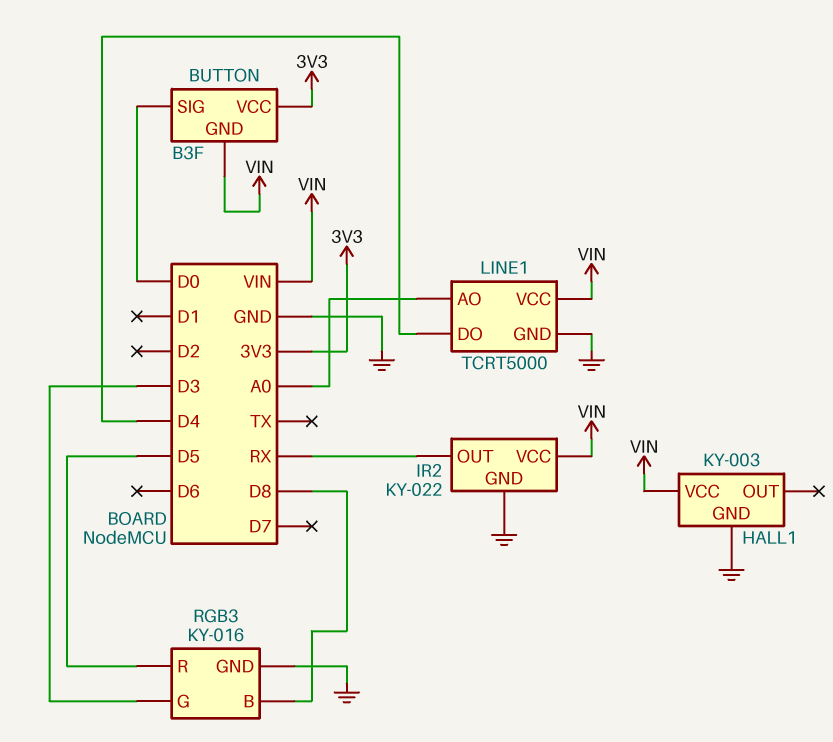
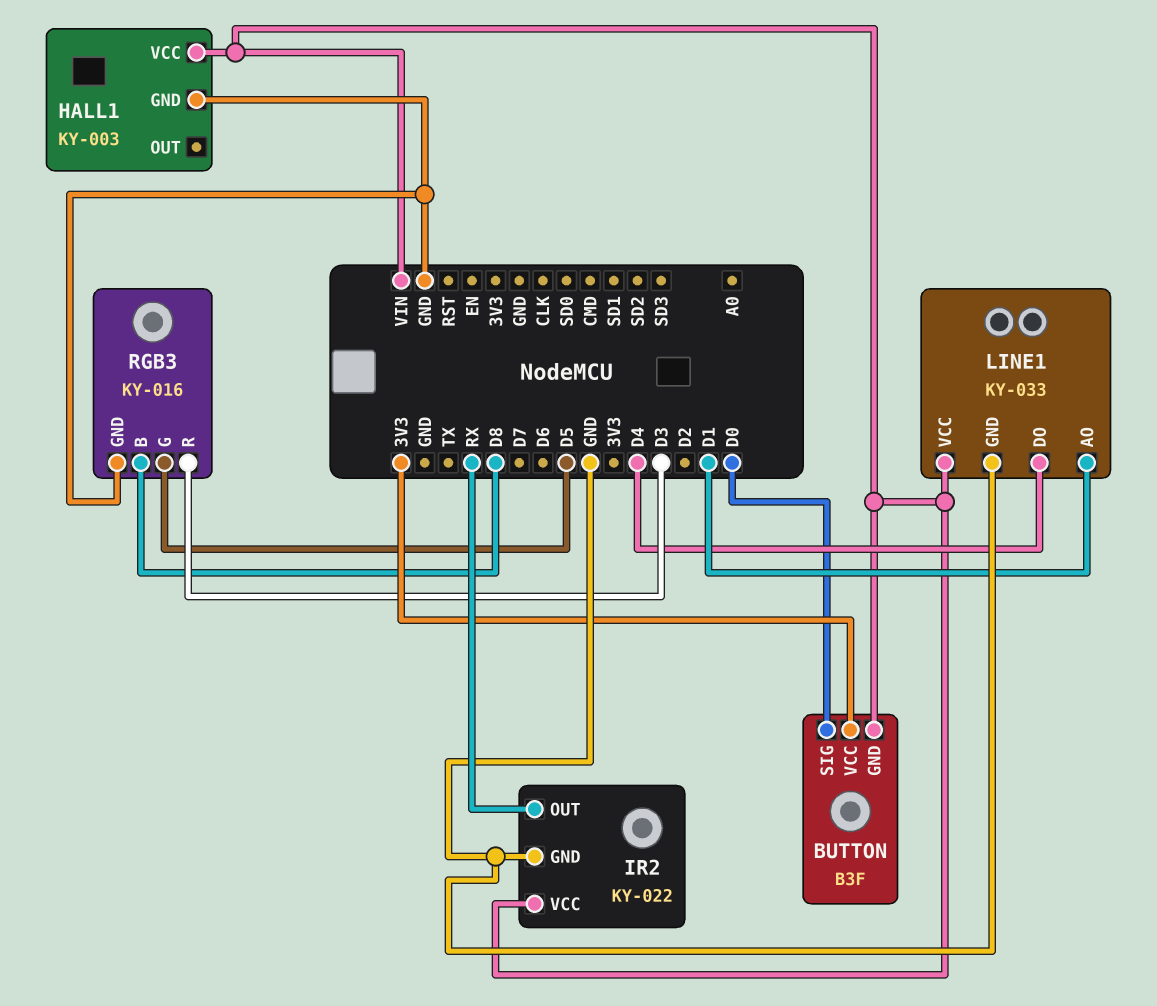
LINE1: TCRT5000 -> KY-033
LINE1 pin AO: A0 -> D1
RGB3 pin G: D3 -> D5
RGB3 pin R: D5 -> D3

